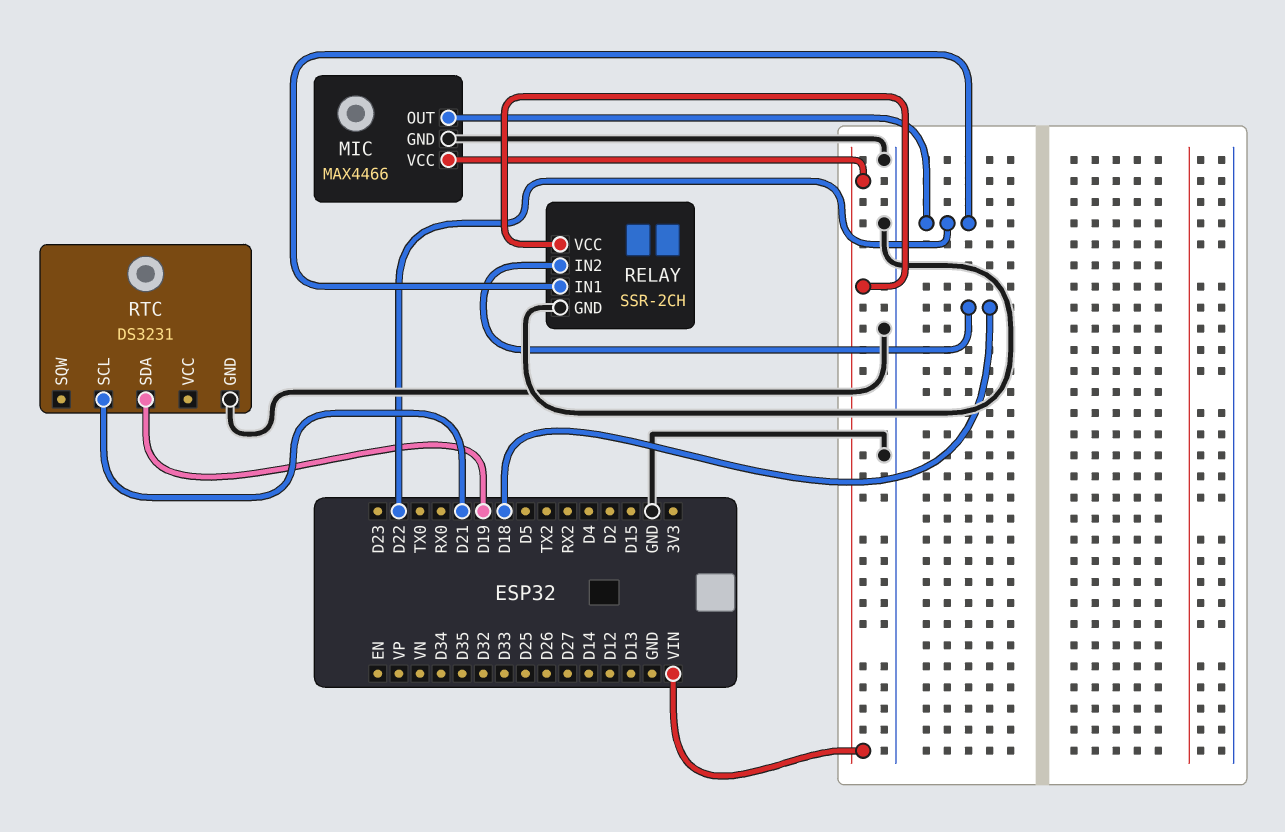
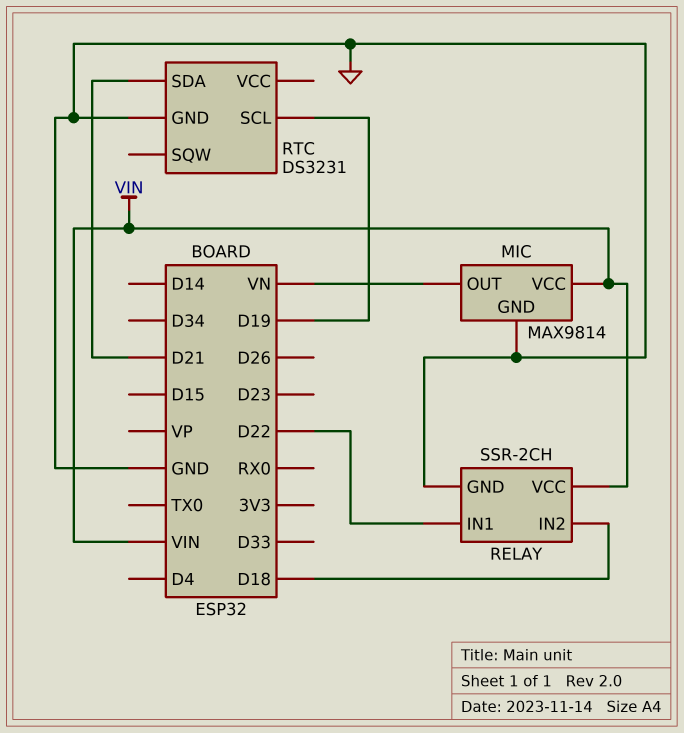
MIC: MAX4466 -> MAX9814
MIC pin OUT: D22 -> VN
RTC pin SCL: D21 -> D19
RTC pin SDA: D19 -> D21

